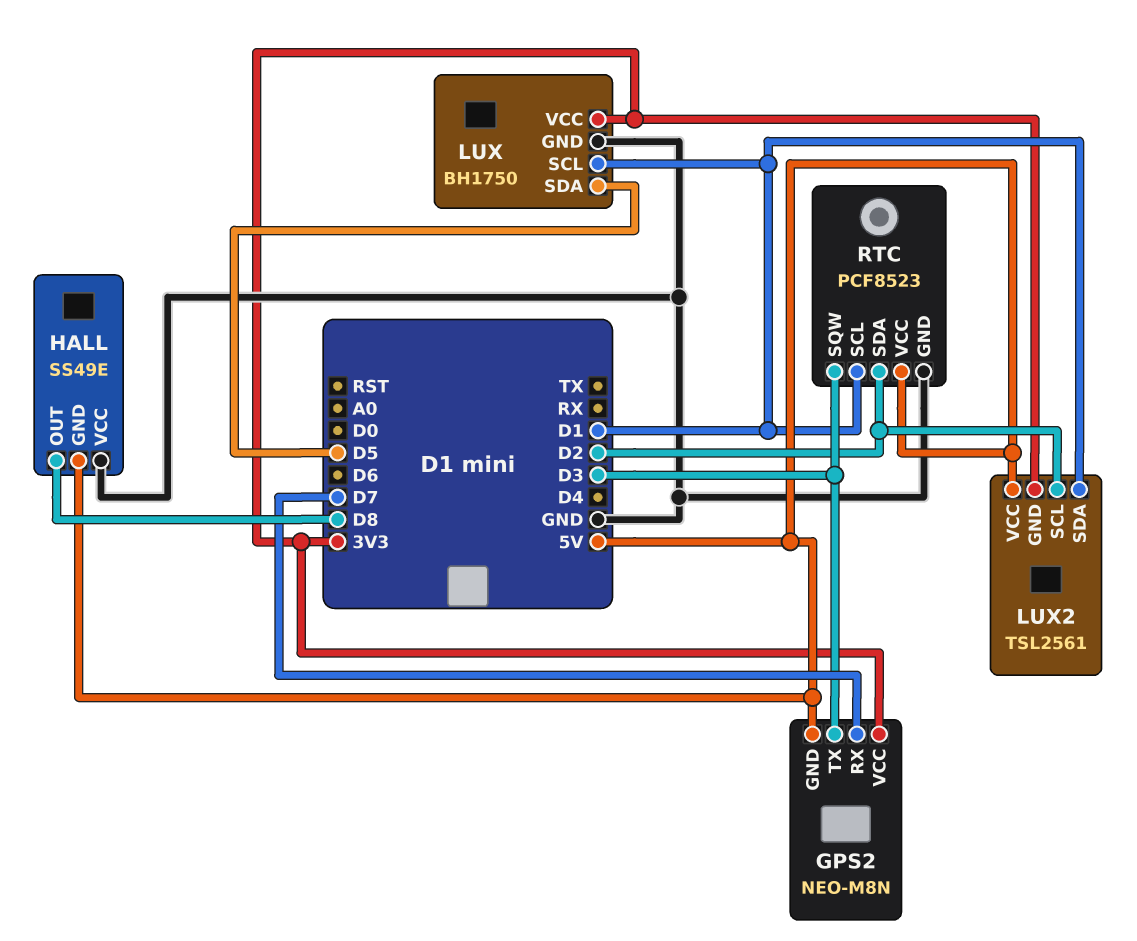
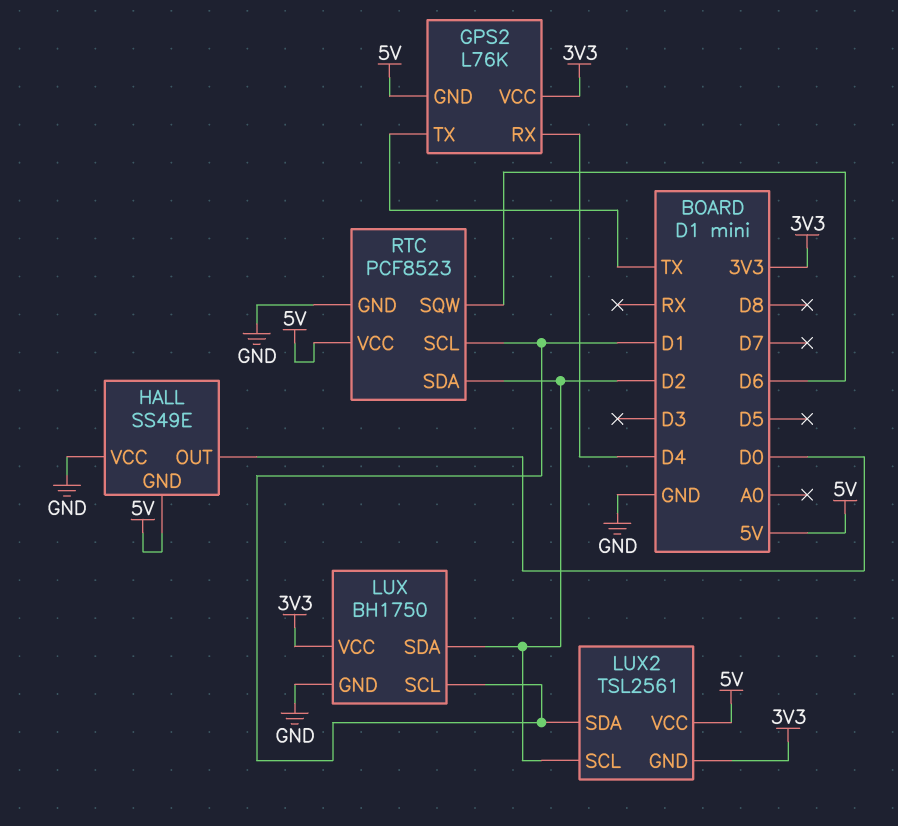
GPS2: NEO-M8N -> L76K
GPS2 pin RX: D7 -> D4
GPS2 pin TX: D3 -> TX
HALL pin OUT: D8 -> D0
LUX pin SDA: D5 -> D2
RTC pin SQW: D3 -> D6

